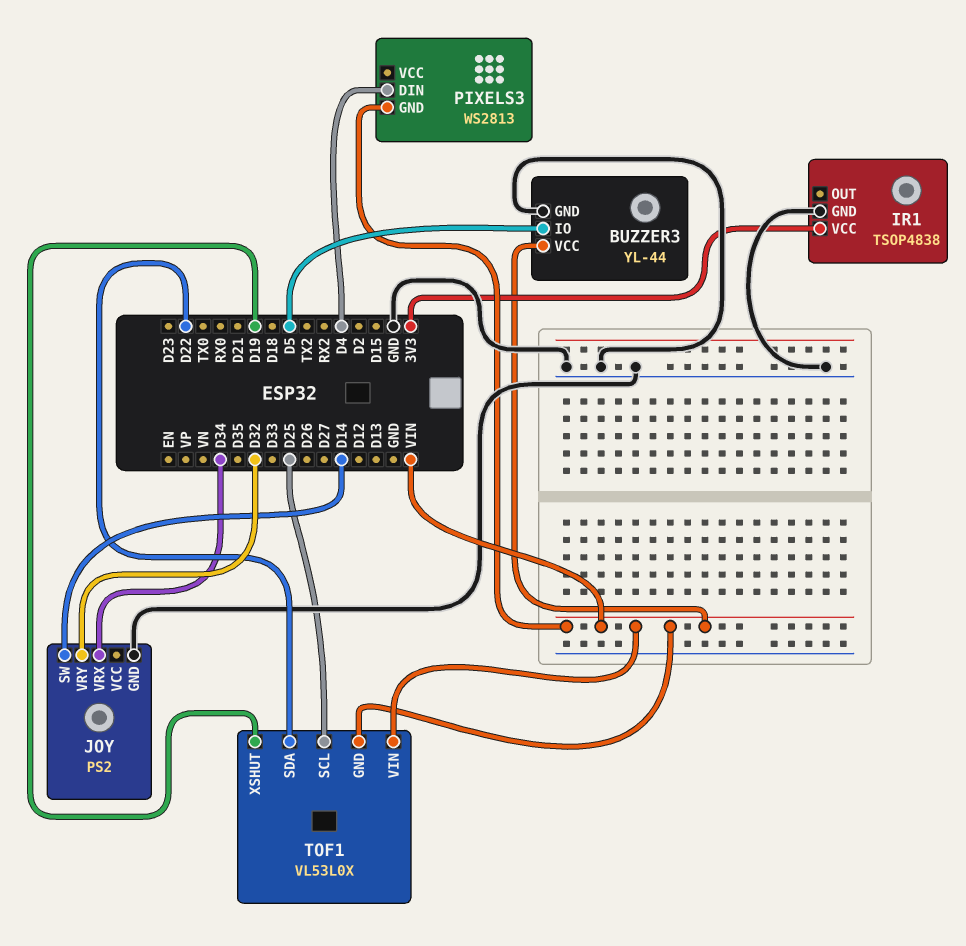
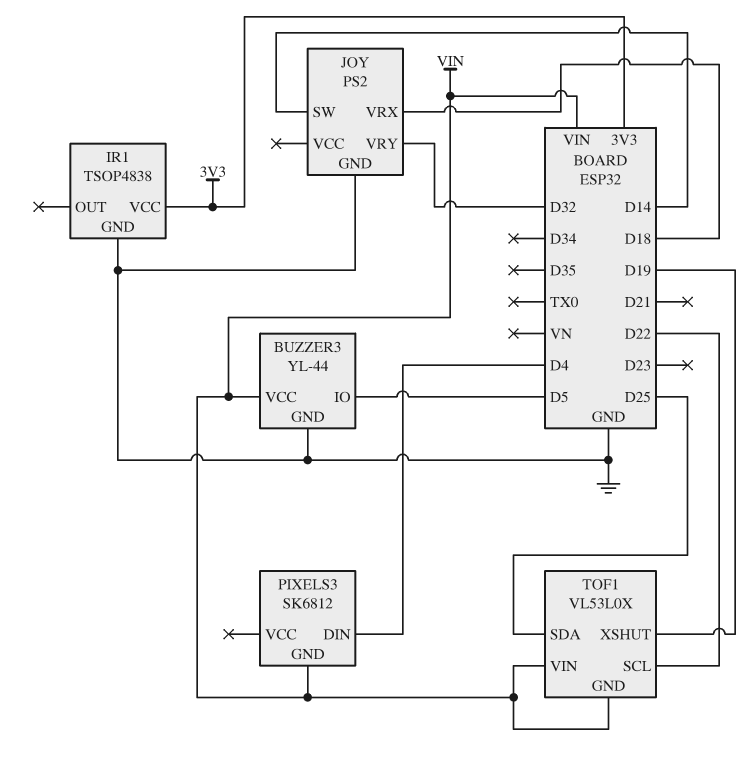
JOY pin VRX: D34 -> D18
PIXELS3: WS2813 -> SK6812
TOF1 pin SCL: D25 -> D22
TOF1 pin SDA: D22 -> D25

